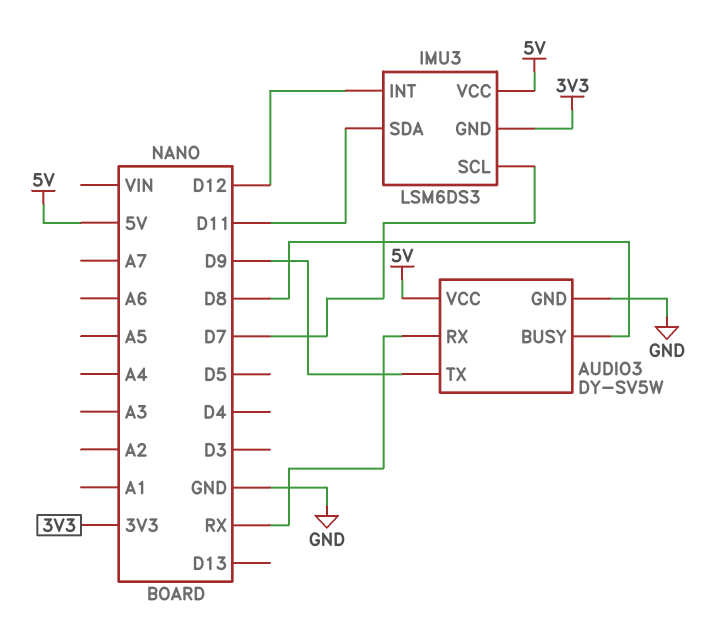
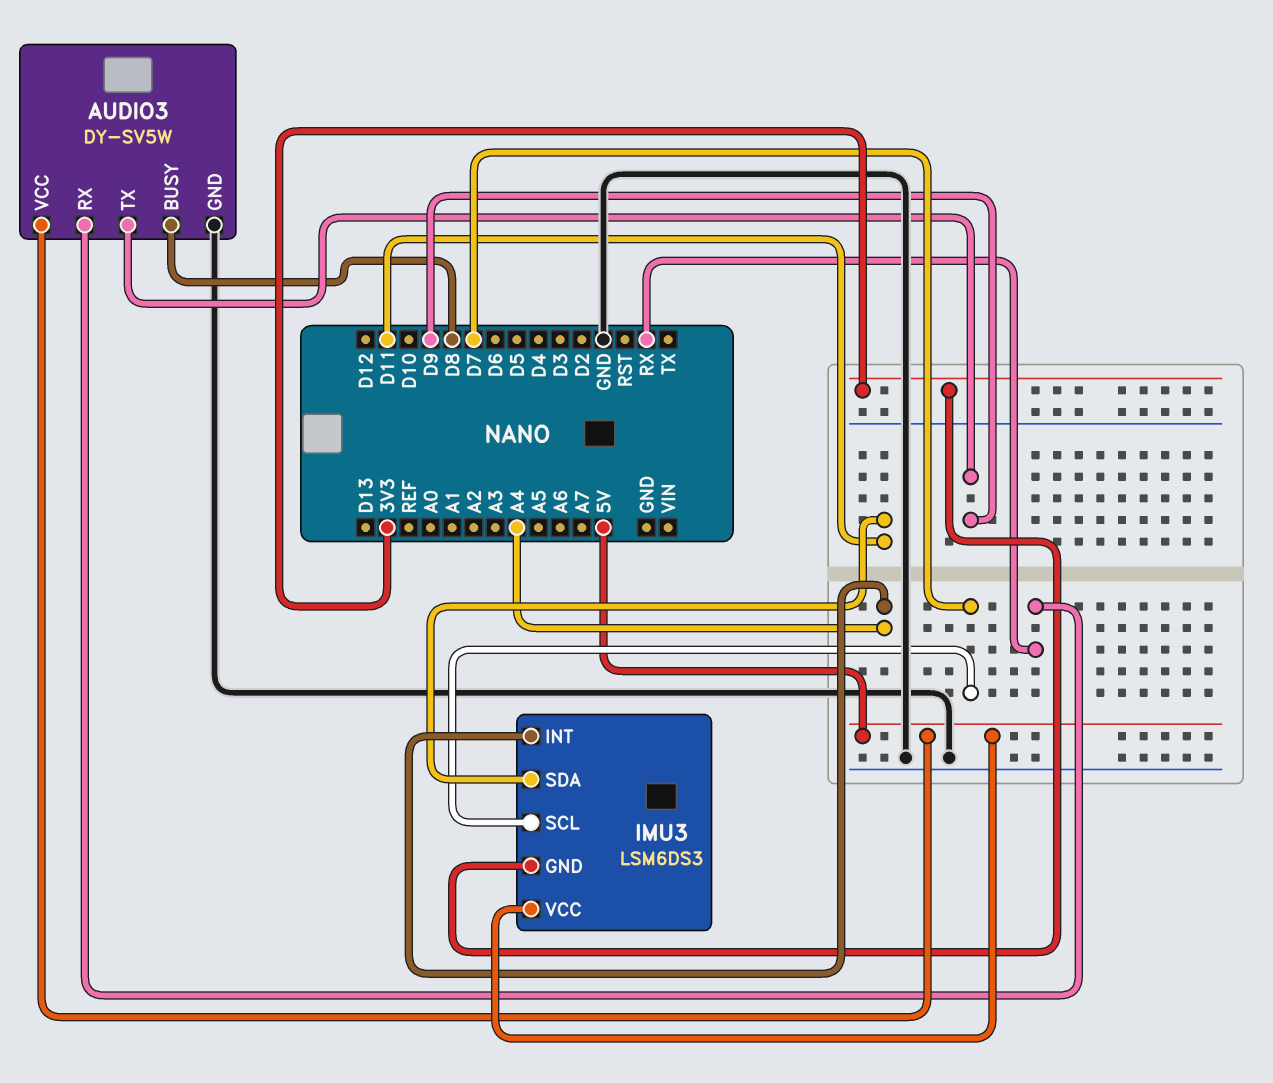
IMU3 pin INT: D12 -> A4

